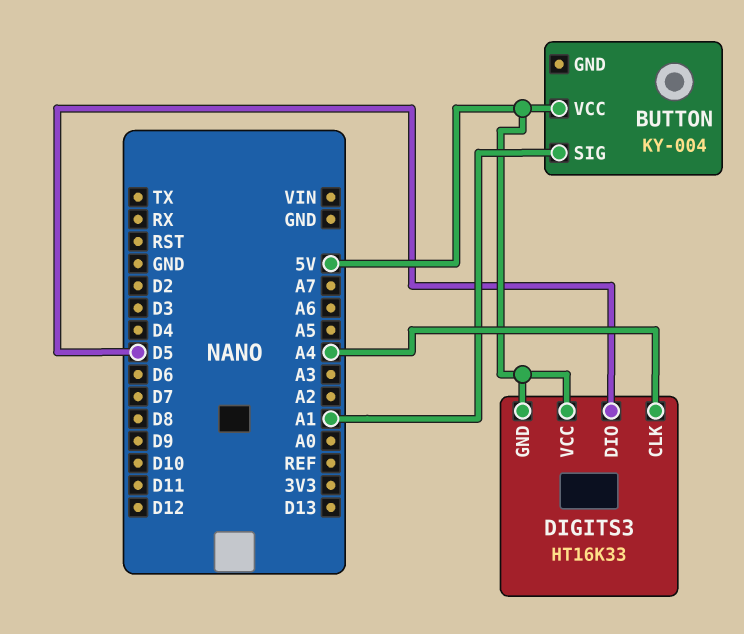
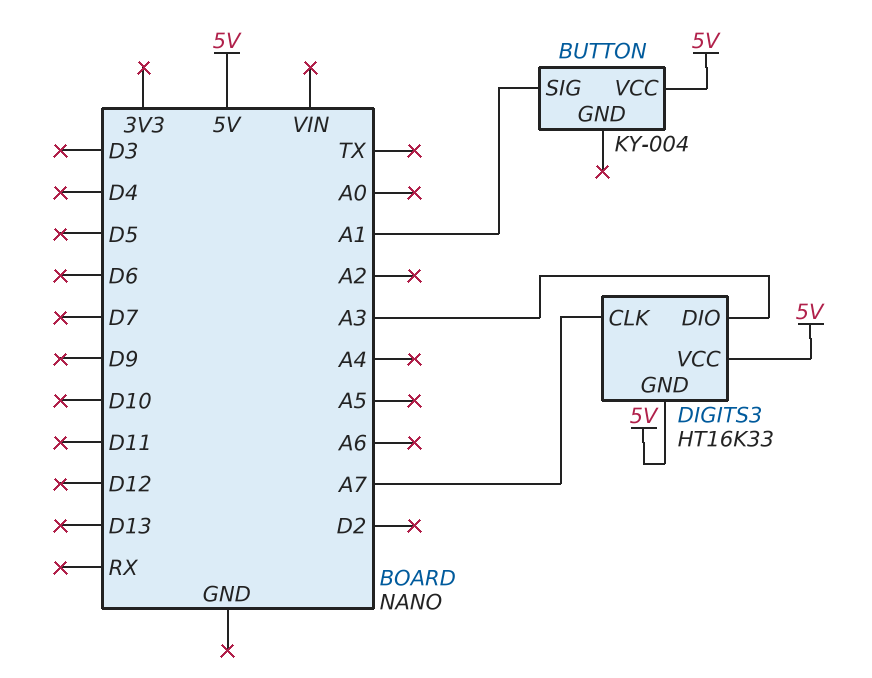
DIGITS3 pin CLK: A4 -> A7
DIGITS3 pin DIO: D5 -> A3

